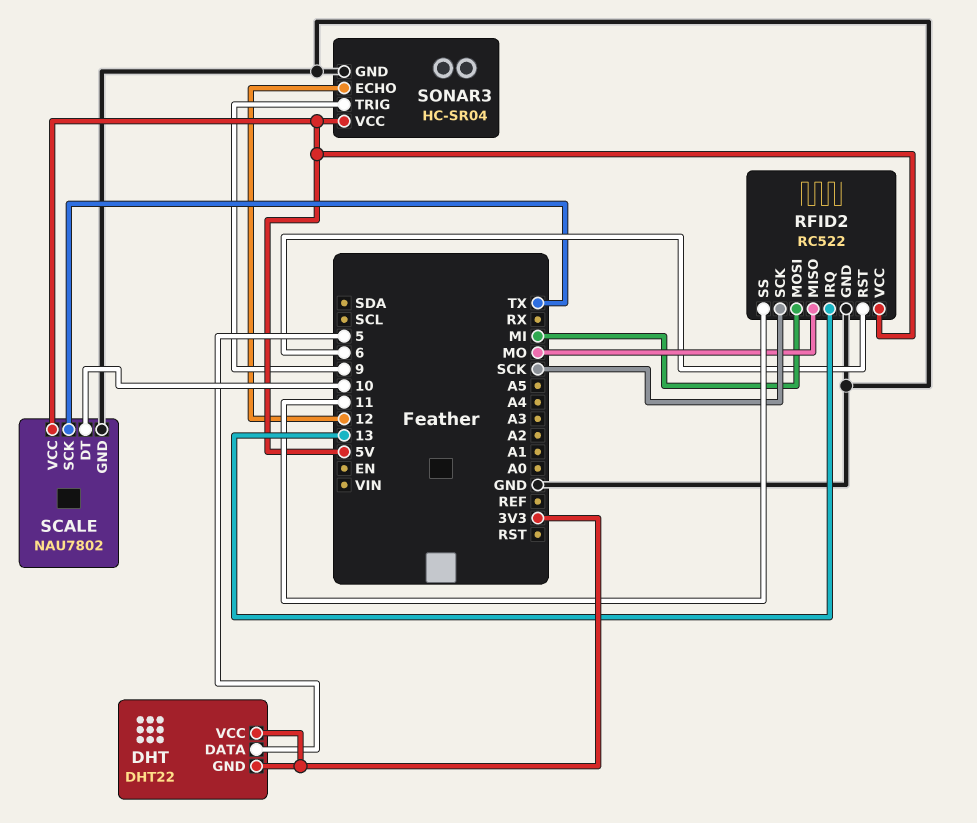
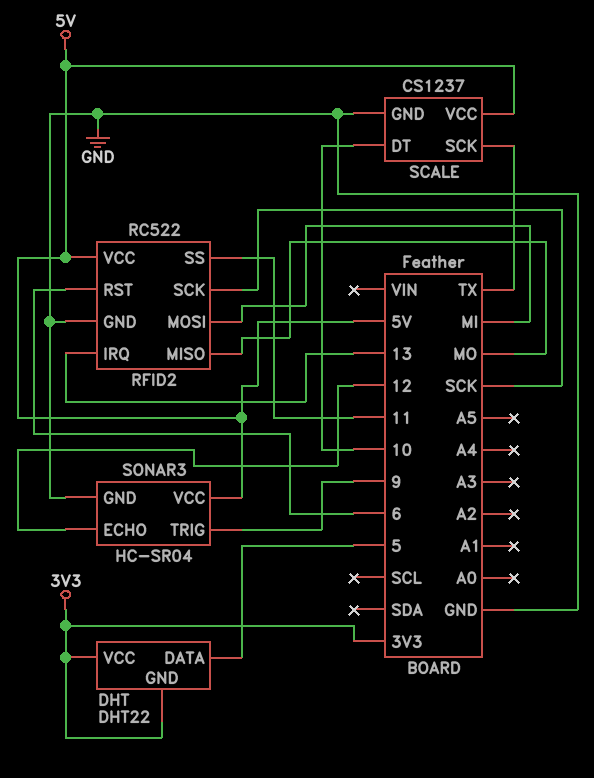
SCALE: NAU7802 -> CS1237

